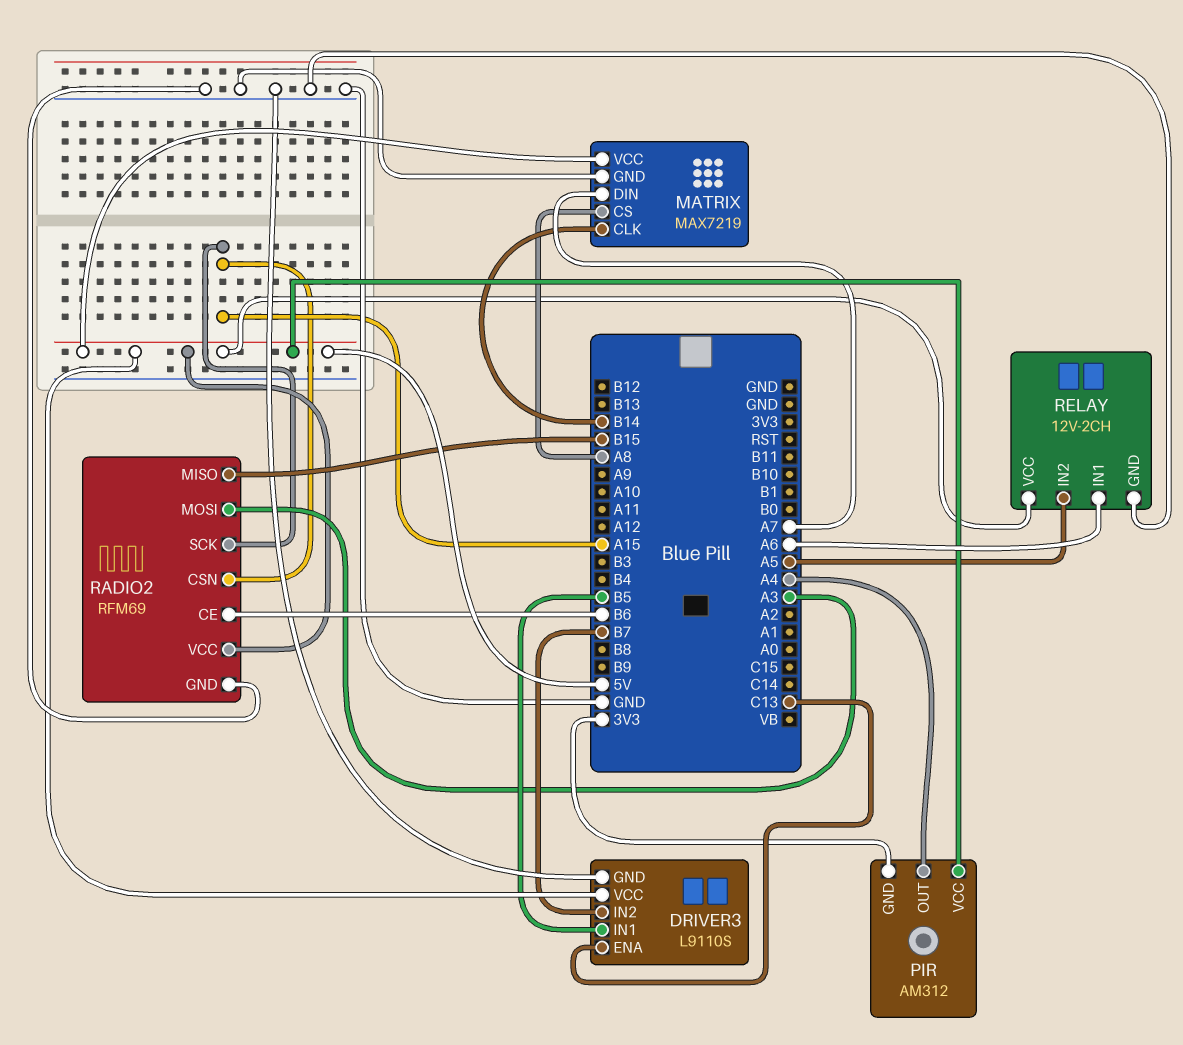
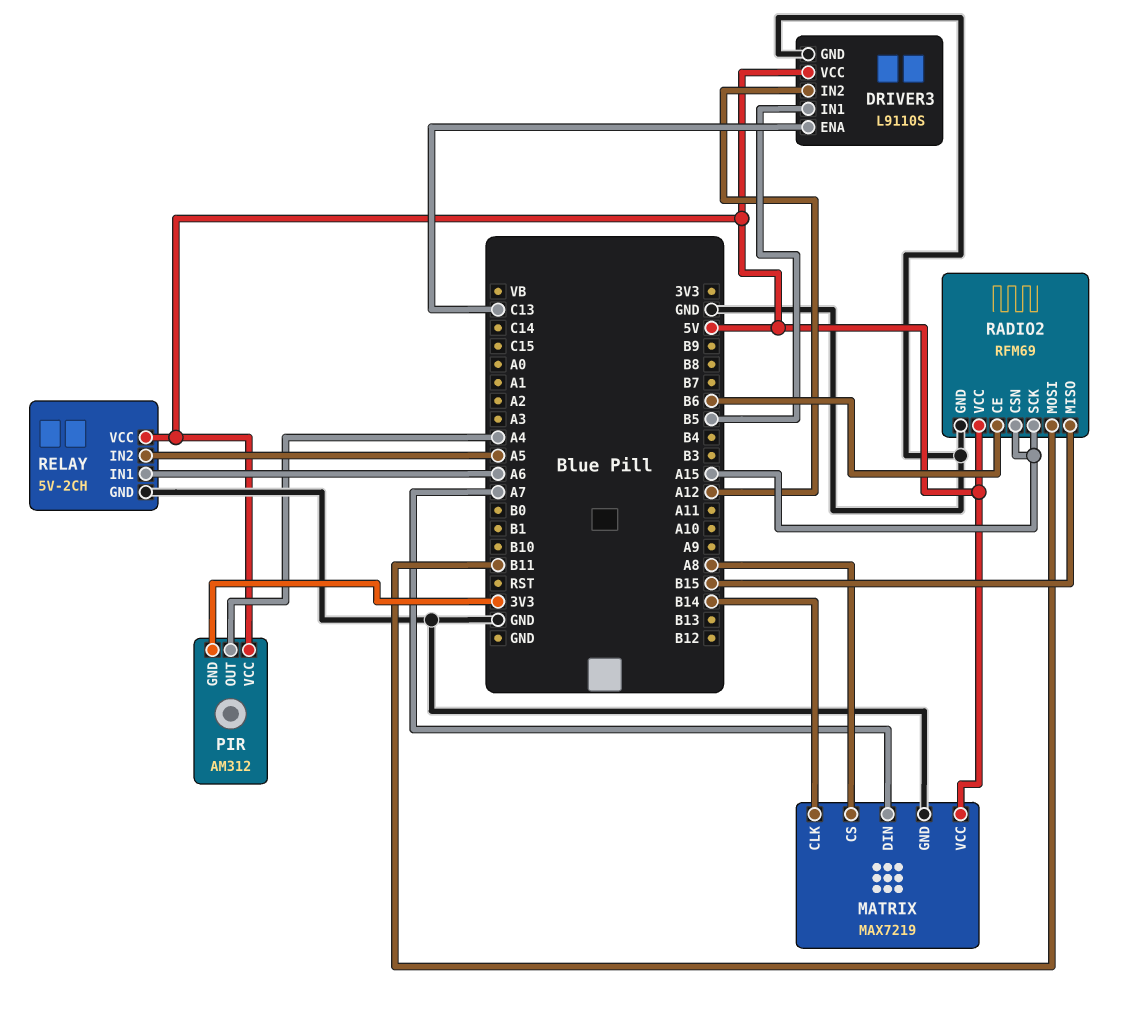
DRIVER3 pin IN2: B7 -> A12
RADIO2 pin MOSI: A3 -> B11
RELAY: 12V-2CH -> 5V-2CH

